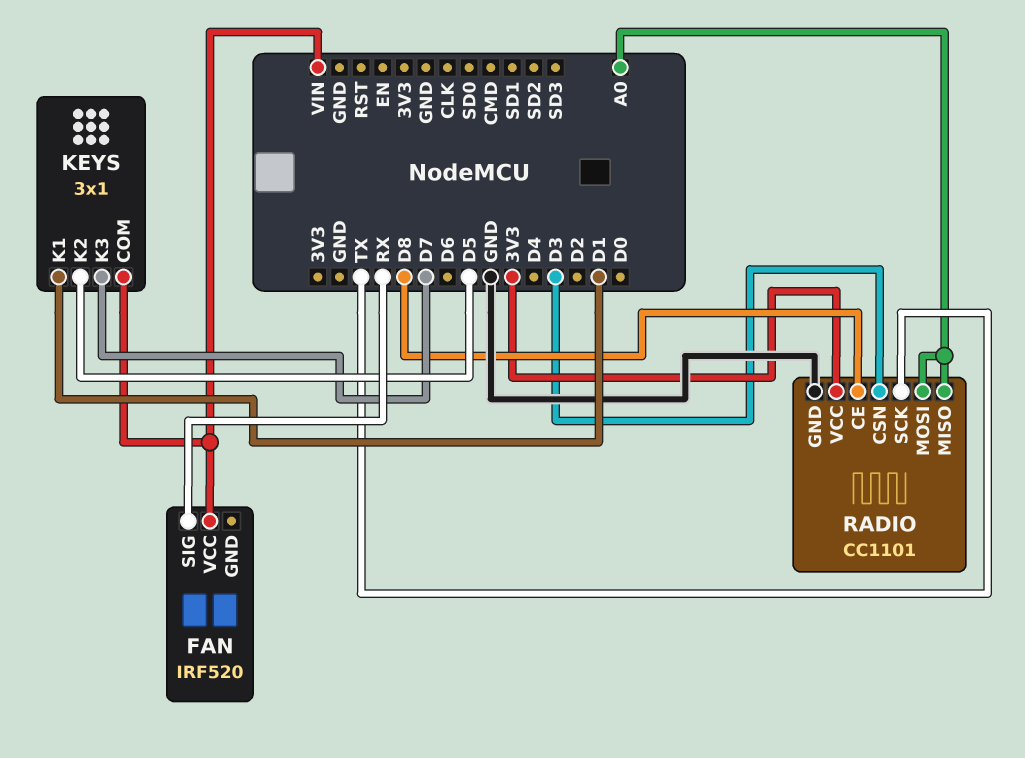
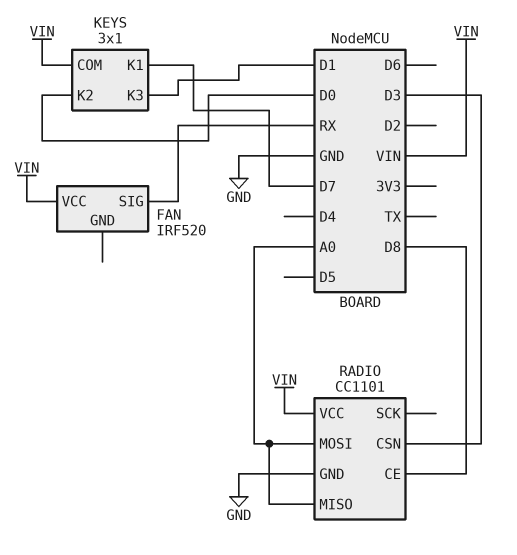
KEYS pin K1: D1 -> D7
KEYS pin K2: D5 -> D0
KEYS pin K3: D7 -> D1
RADIO pin SCK: TX -> none
RADIO pin VCC: 3V3 -> VIN

